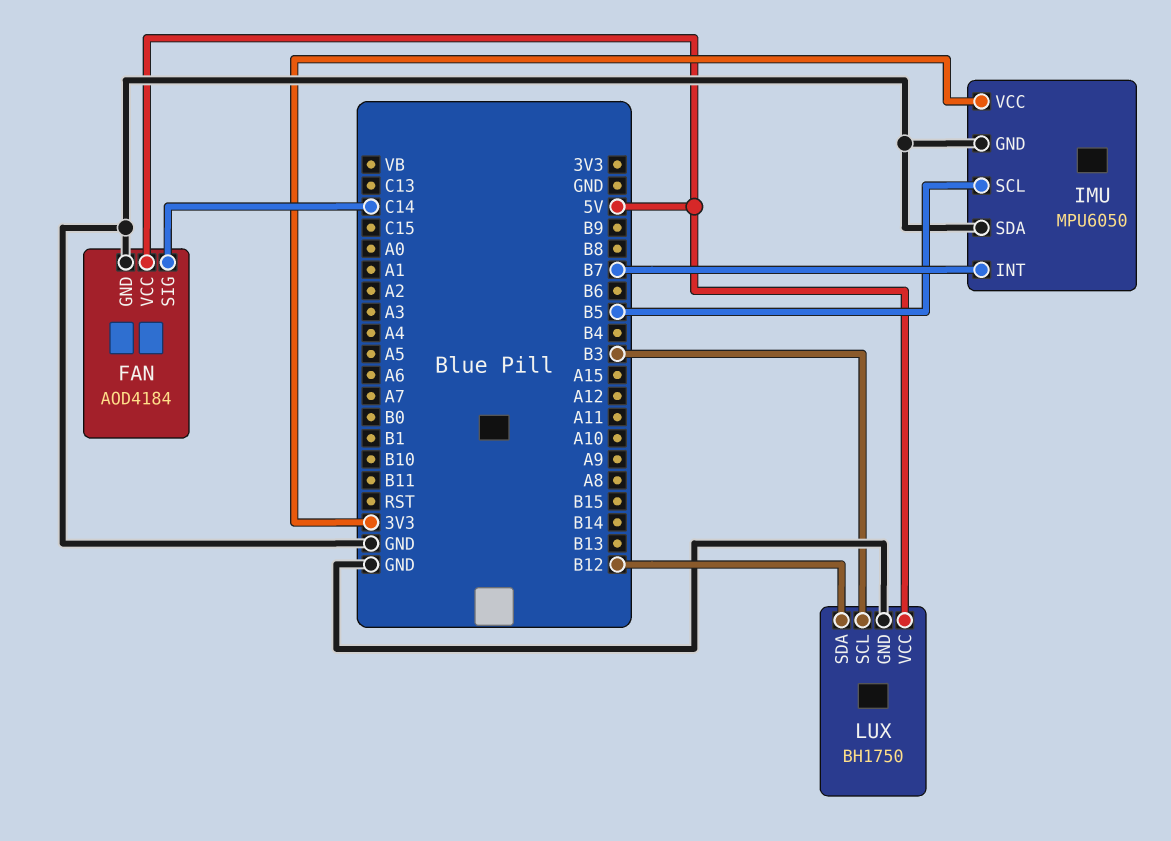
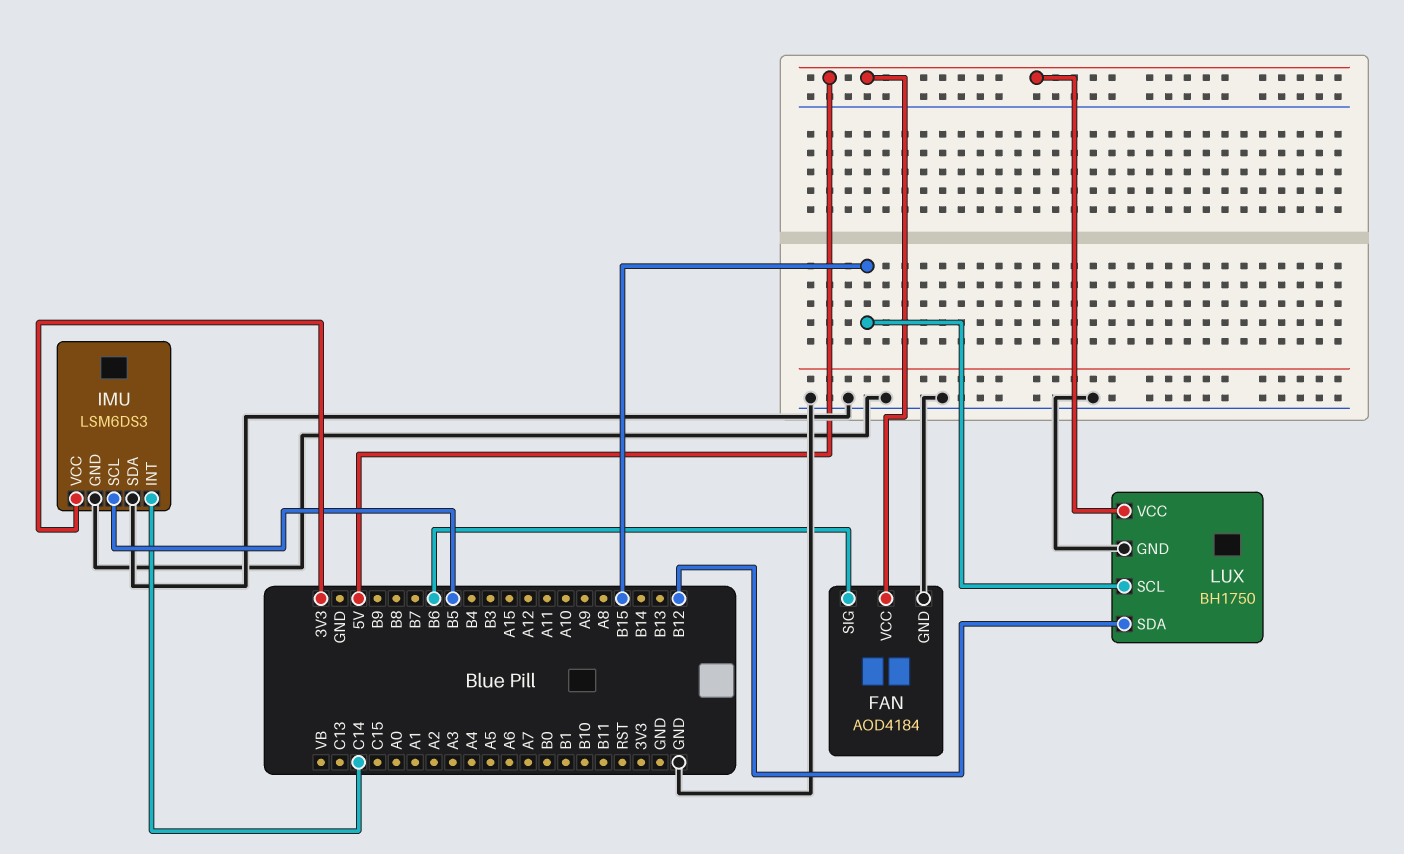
FAN pin SIG: C14 -> B6
IMU: MPU6050 -> LSM6DS3
IMU pin INT: B7 -> C14
LUX pin SCL: B3 -> B15

